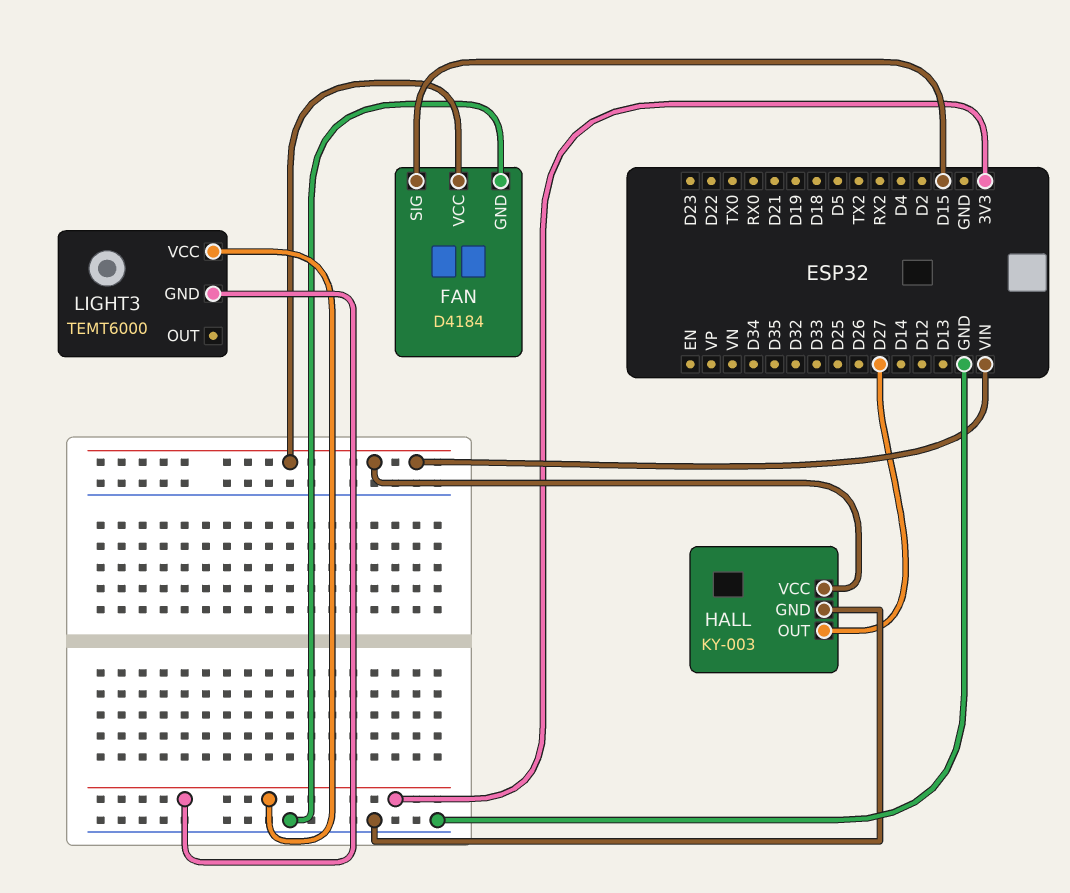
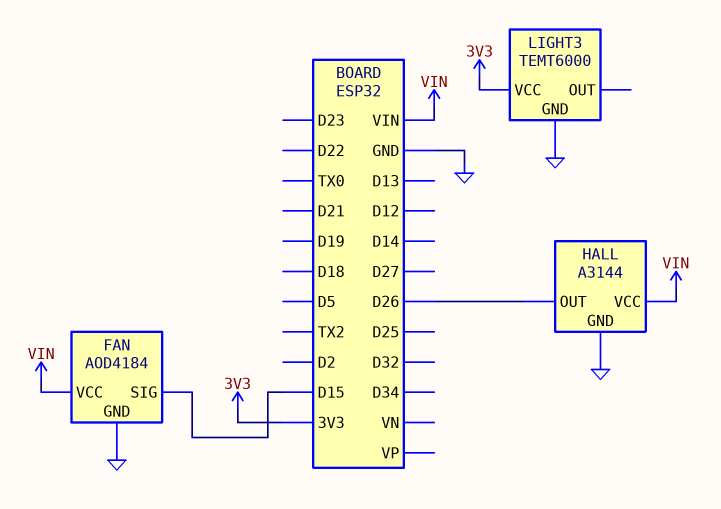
FAN: D4184 -> AOD4184
HALL: KY-003 -> A3144
HALL pin OUT: D27 -> D26
LIGHT3 pin GND: 3V3 -> GND

